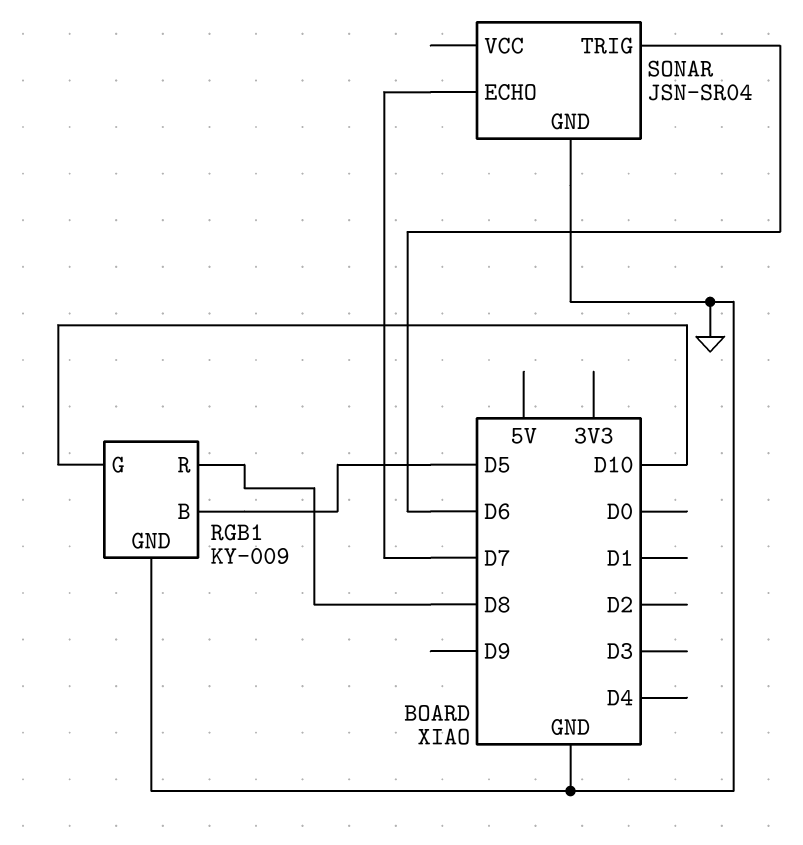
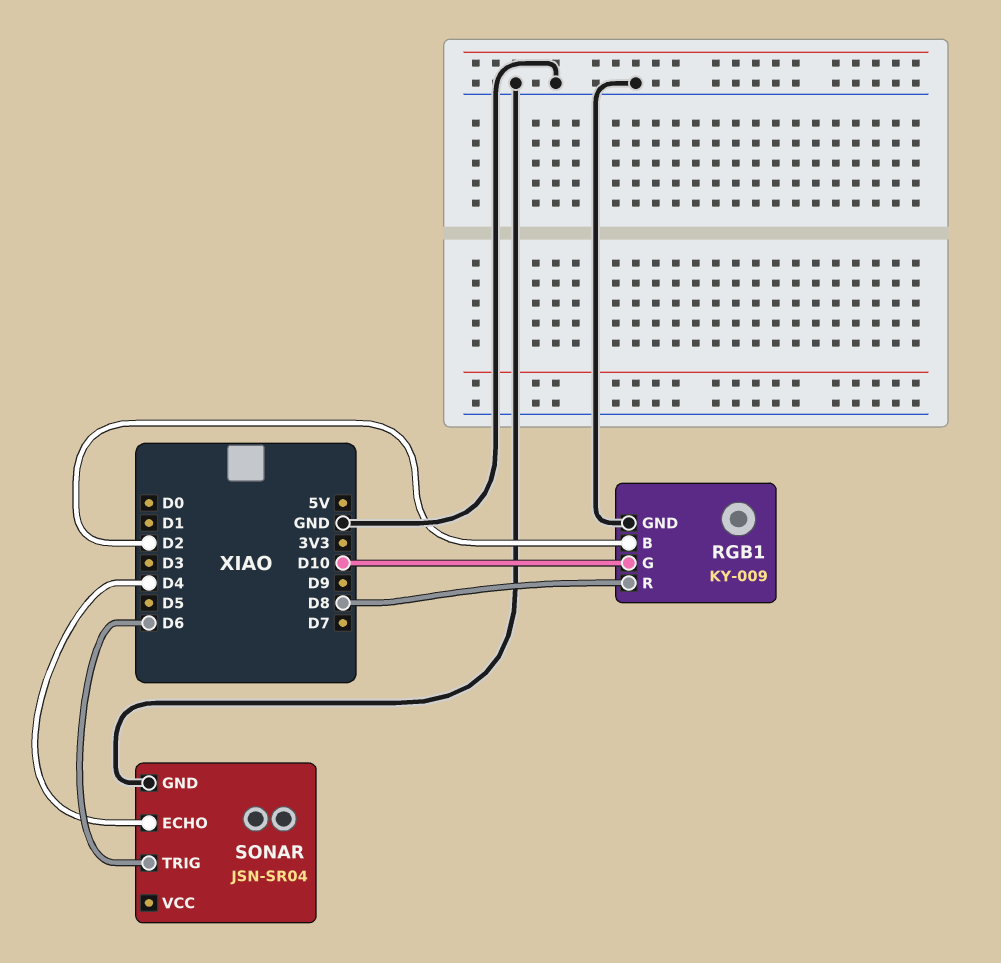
RGB1 pin B: D5 -> D2
SONAR pin ECHO: D7 -> D4

